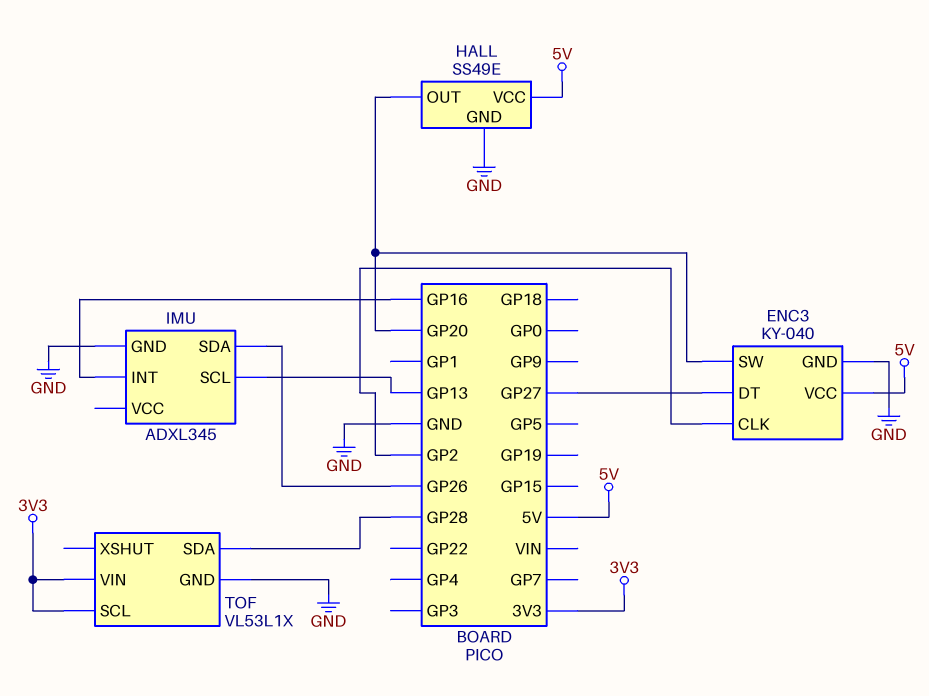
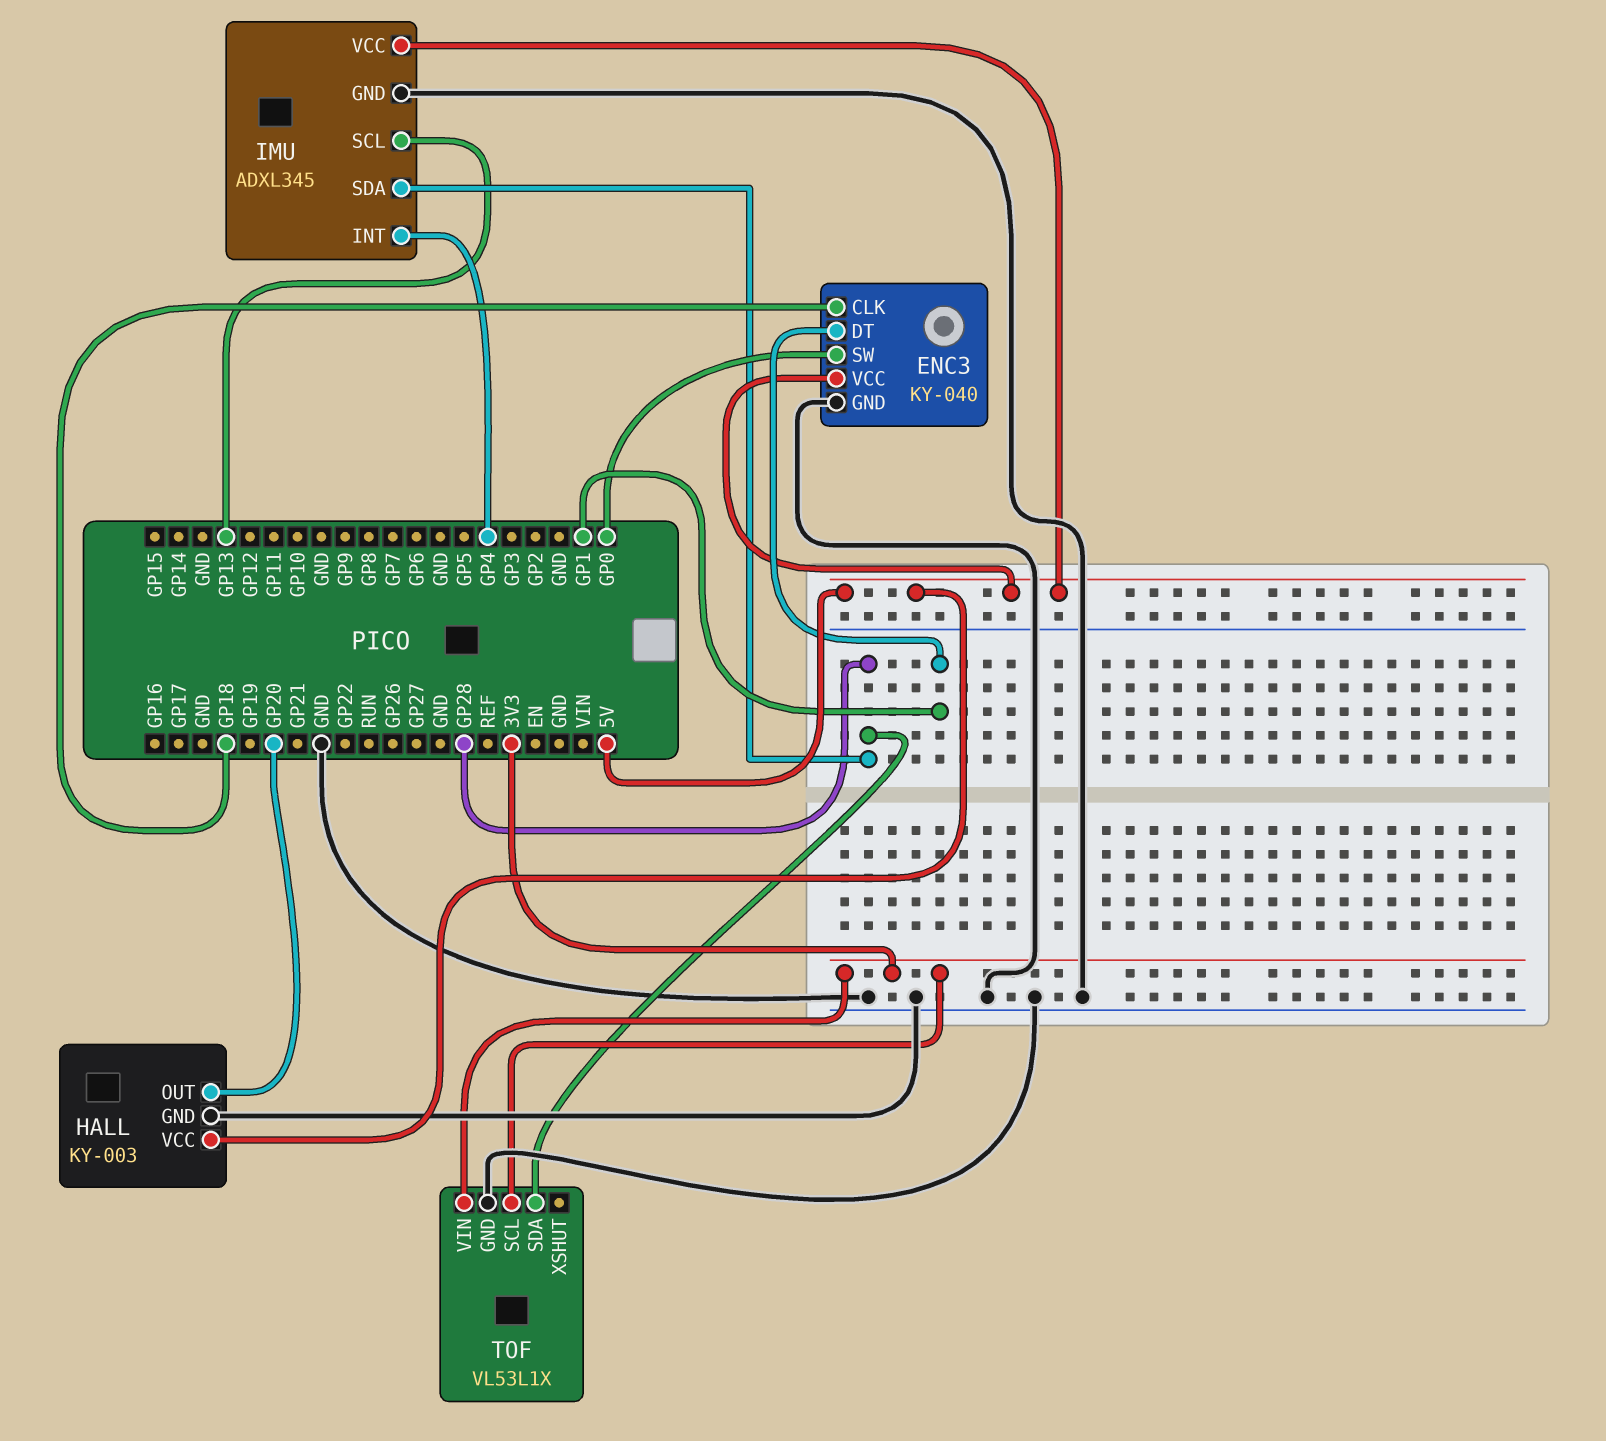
ENC3 pin CLK: GP2 -> GP18
ENC3 pin DT: GP27 -> GP1
ENC3 pin SW: GP20 -> GP0
HALL: SS49E -> KY-003
IMU pin INT: GP16 -> GP4
IMU pin SDA: GP26 -> GP28
IMU pin VCC: none -> 5V

